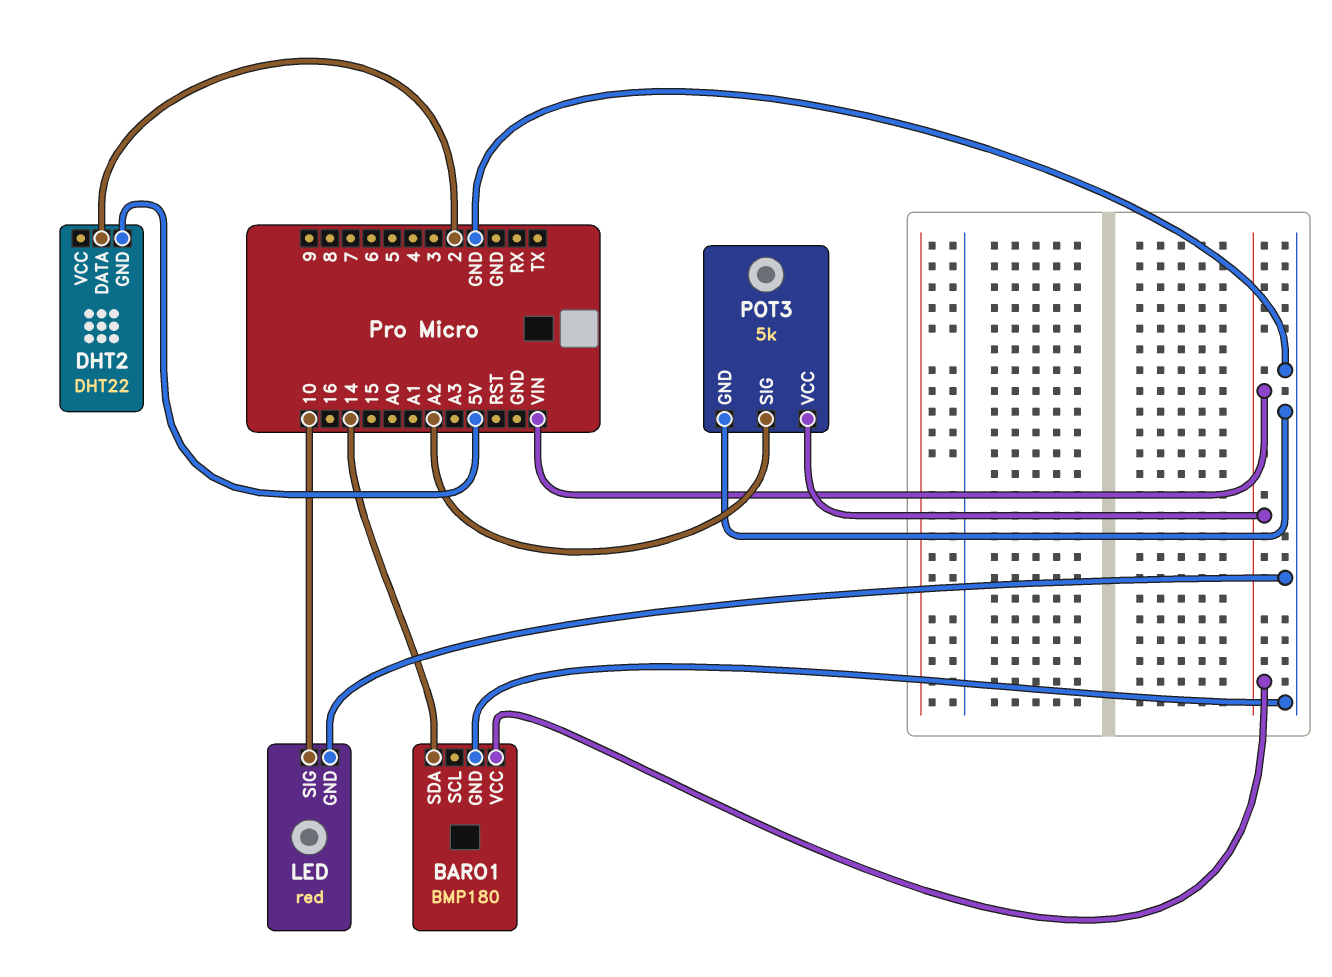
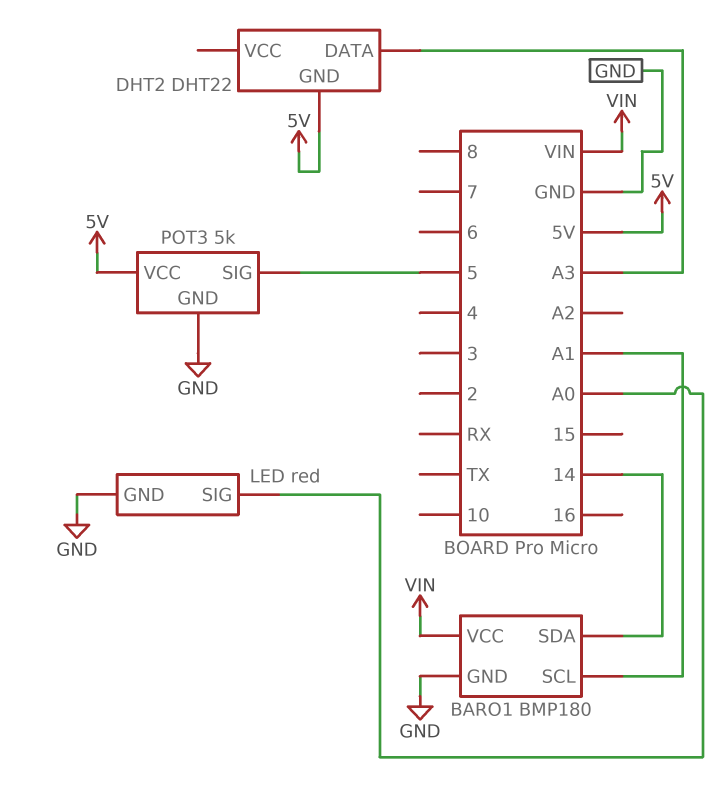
BARO1 pin SCL: none -> A1
DHT2 pin DATA: 2 -> A3
LED pin SIG: 10 -> A0
POT3 pin SIG: A2 -> 5
POT3 pin VCC: VIN -> 5V

